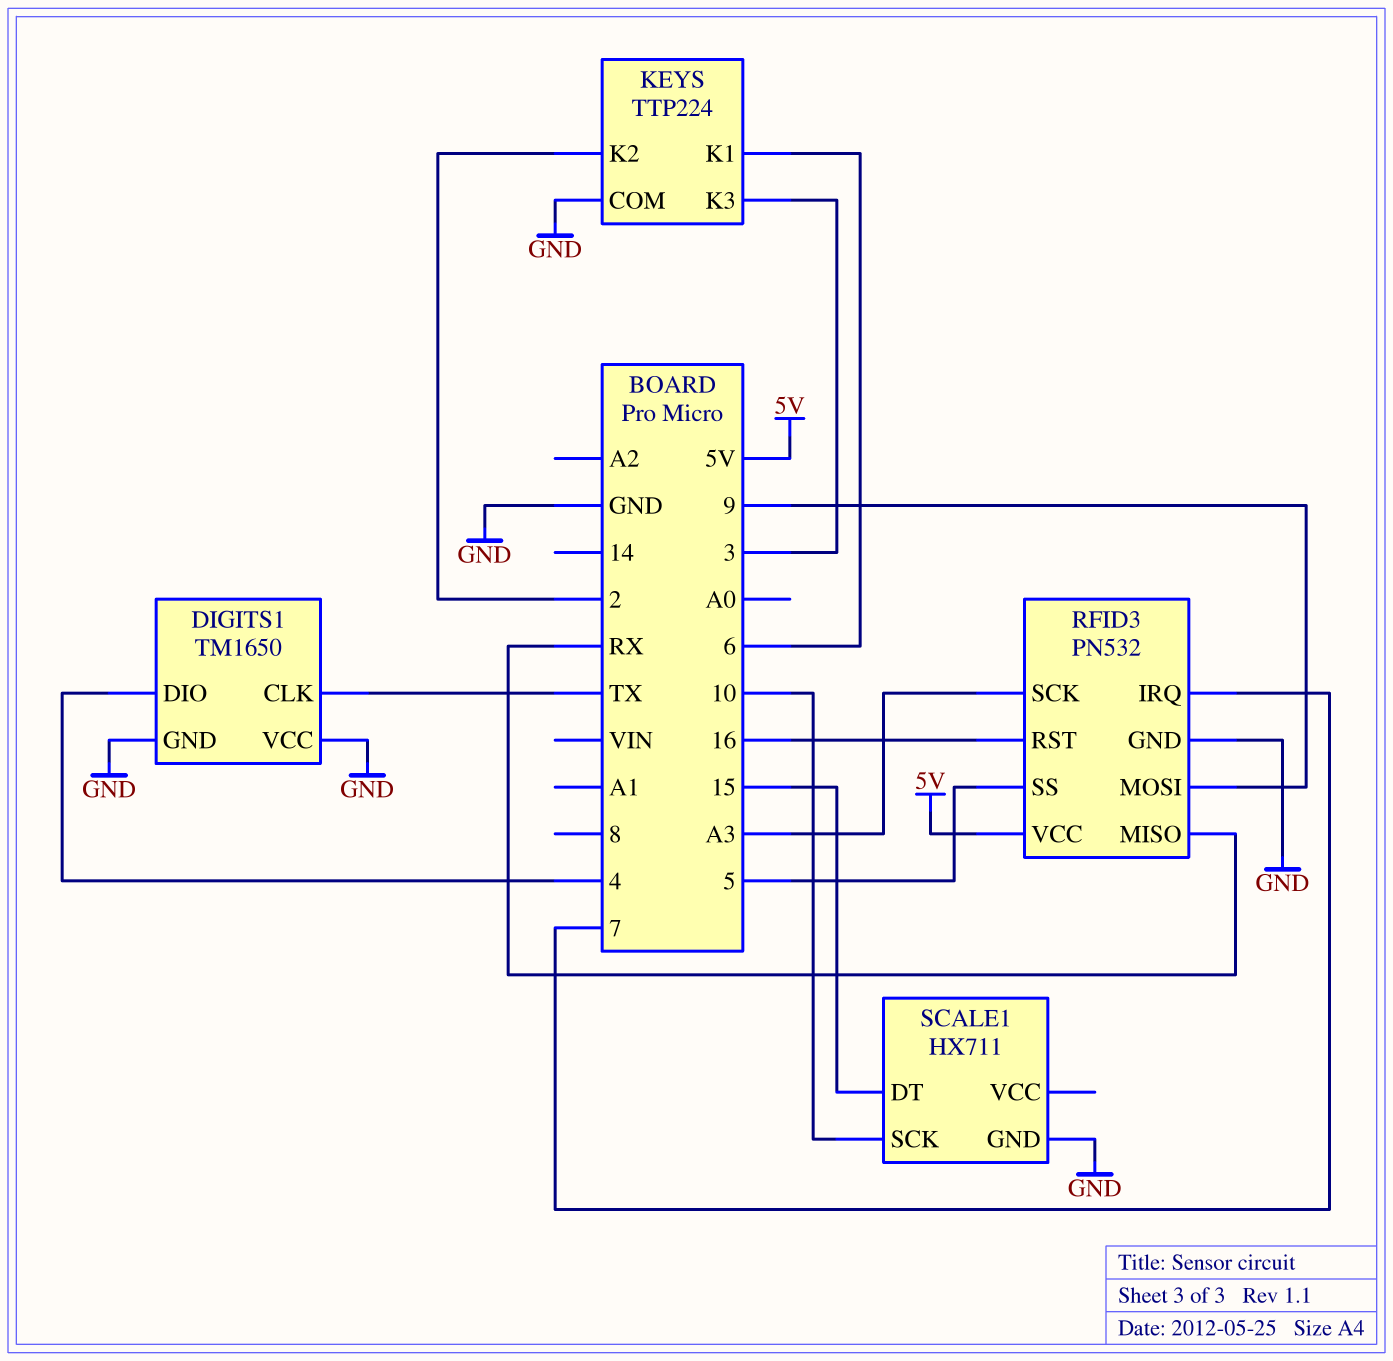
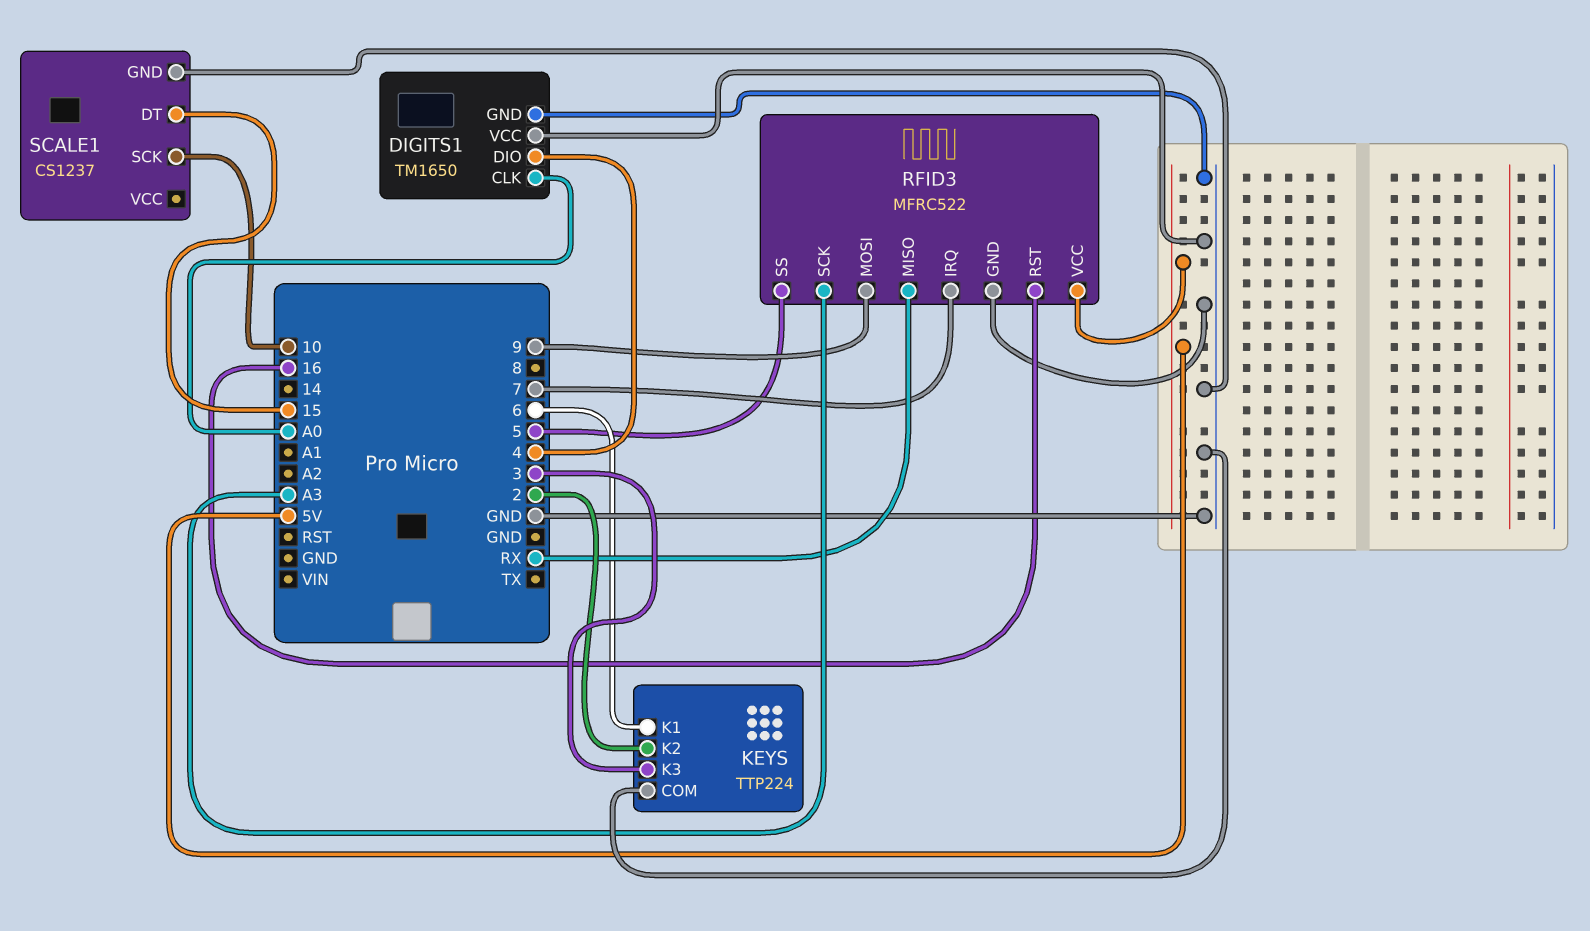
DIGITS1 pin CLK: TX -> A0
RFID3: PN532 -> MFRC522
SCALE1: HX711 -> CS1237

